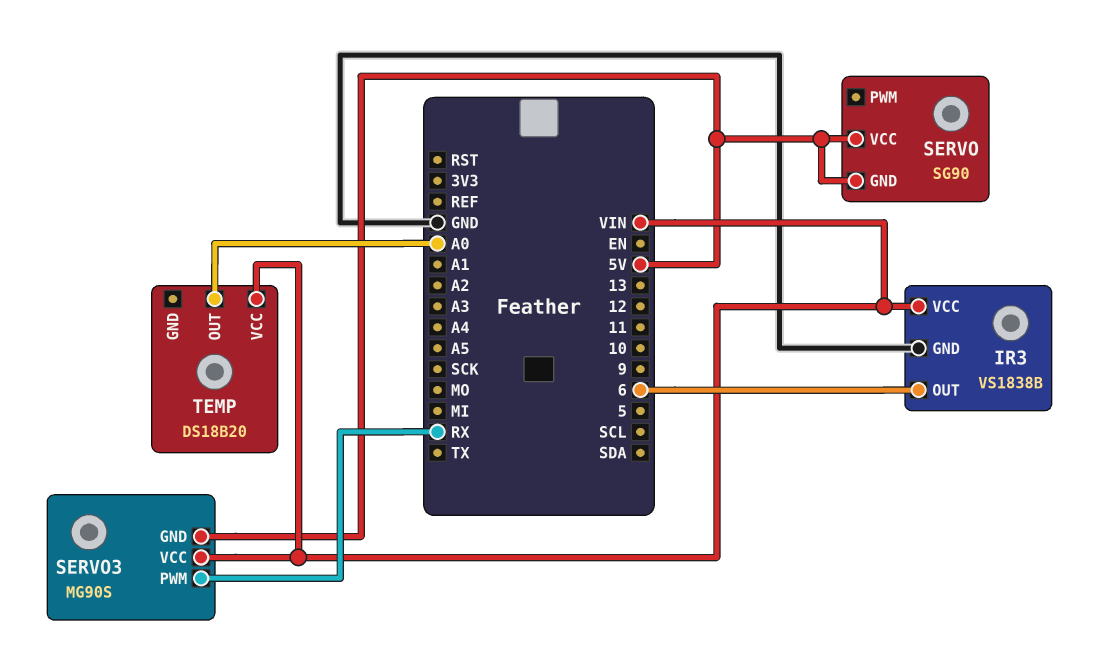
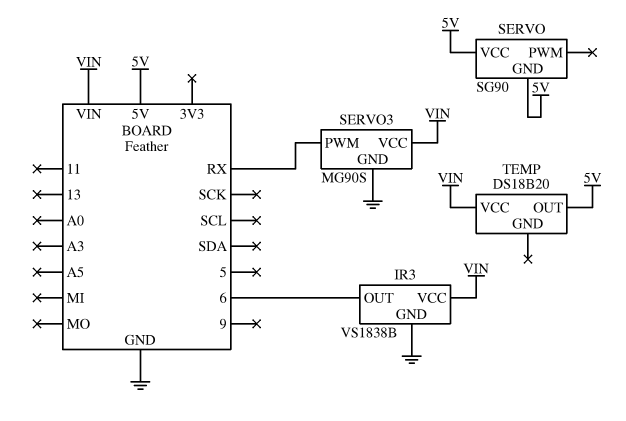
SERVO3 pin GND: 5V -> GND
TEMP pin OUT: A0 -> 5V

